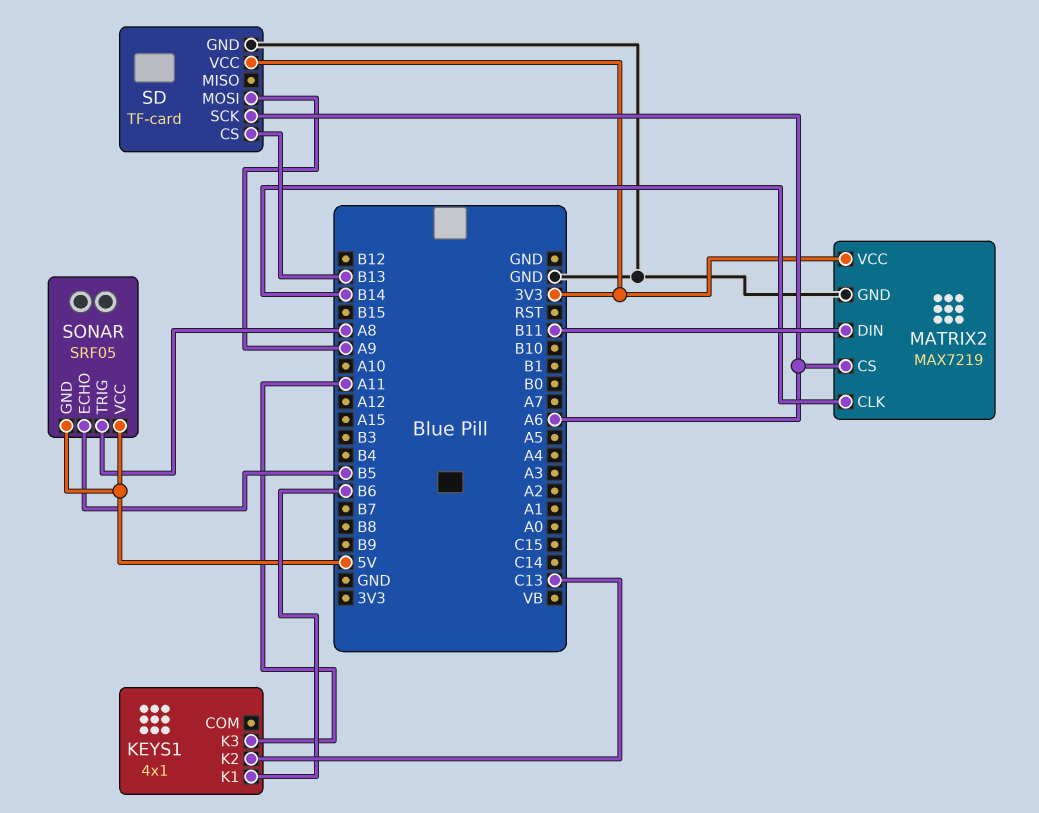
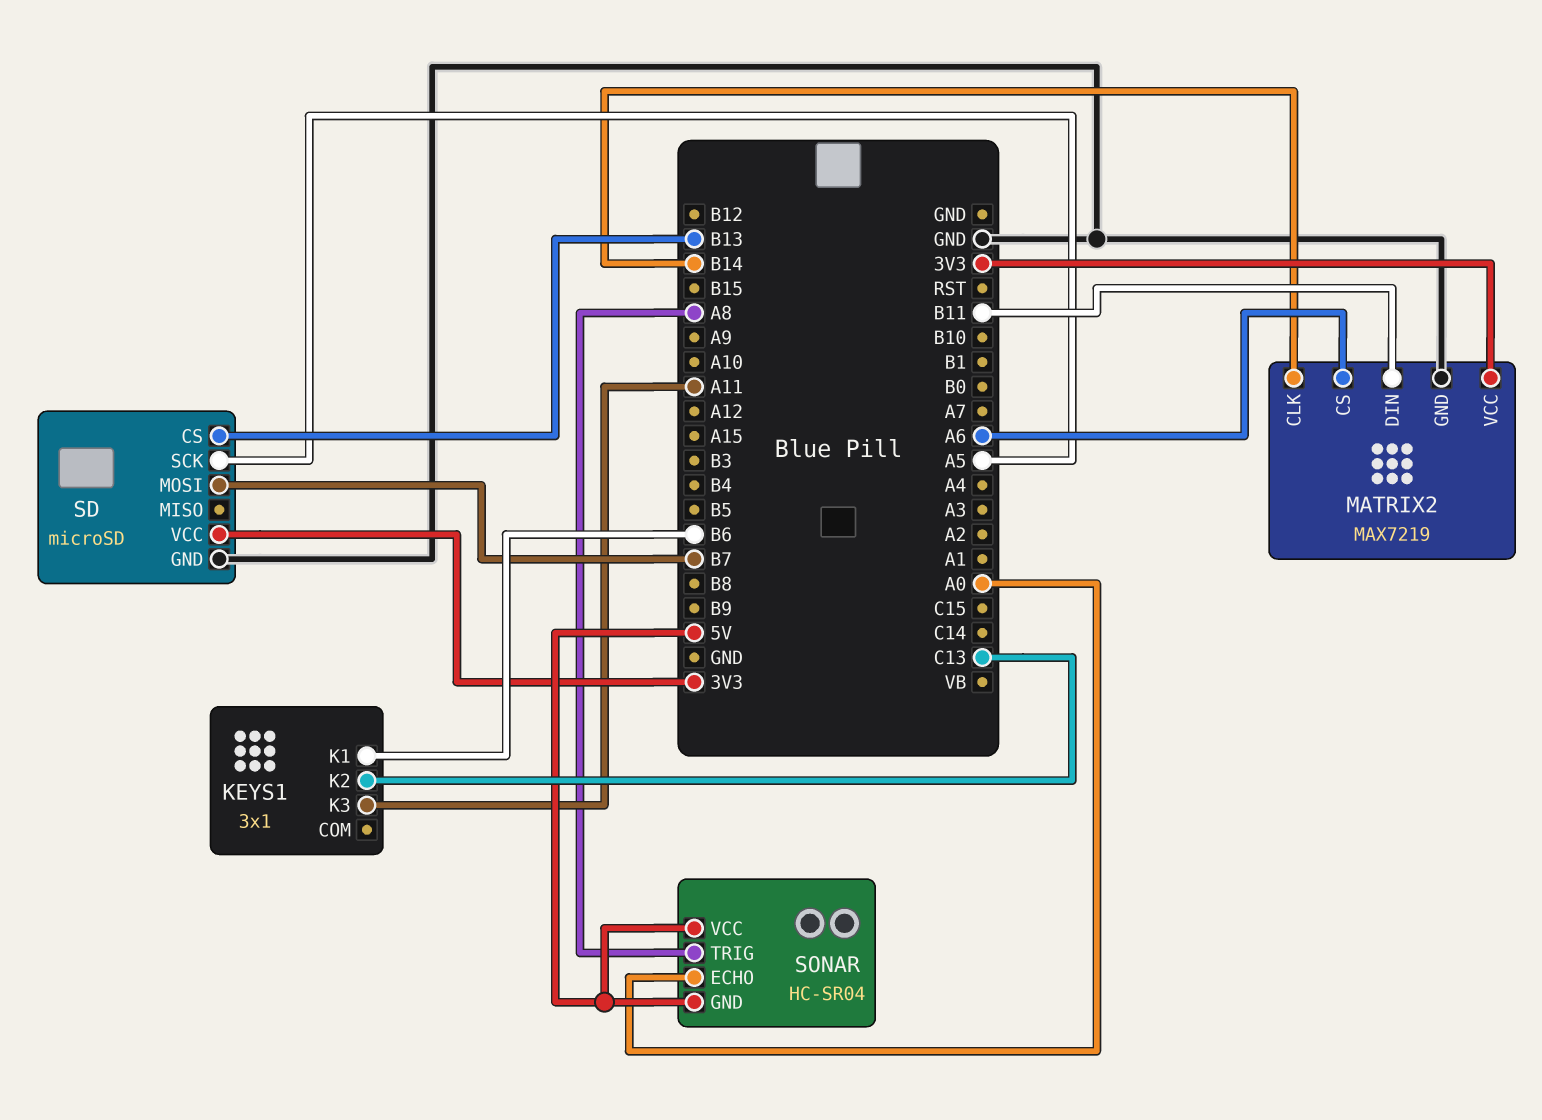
KEYS1: 4x1 -> 3x1
SD: TF-card -> microSD
SD pin MOSI: A9 -> B7
SD pin SCK: A6 -> A5
SONAR: SRF05 -> HC-SR04
SONAR pin ECHO: B5 -> A0

